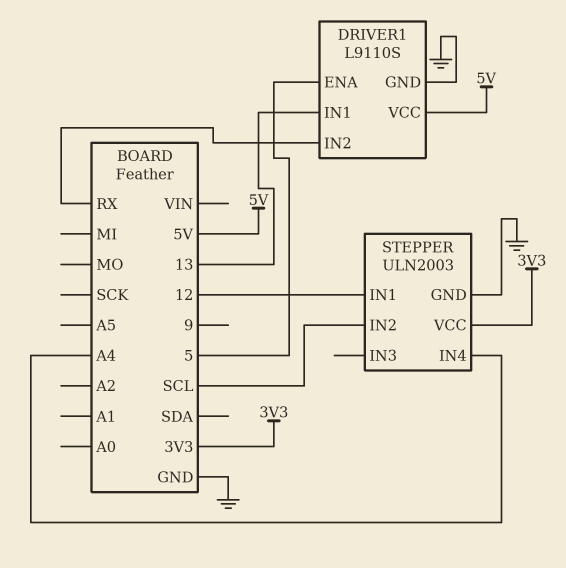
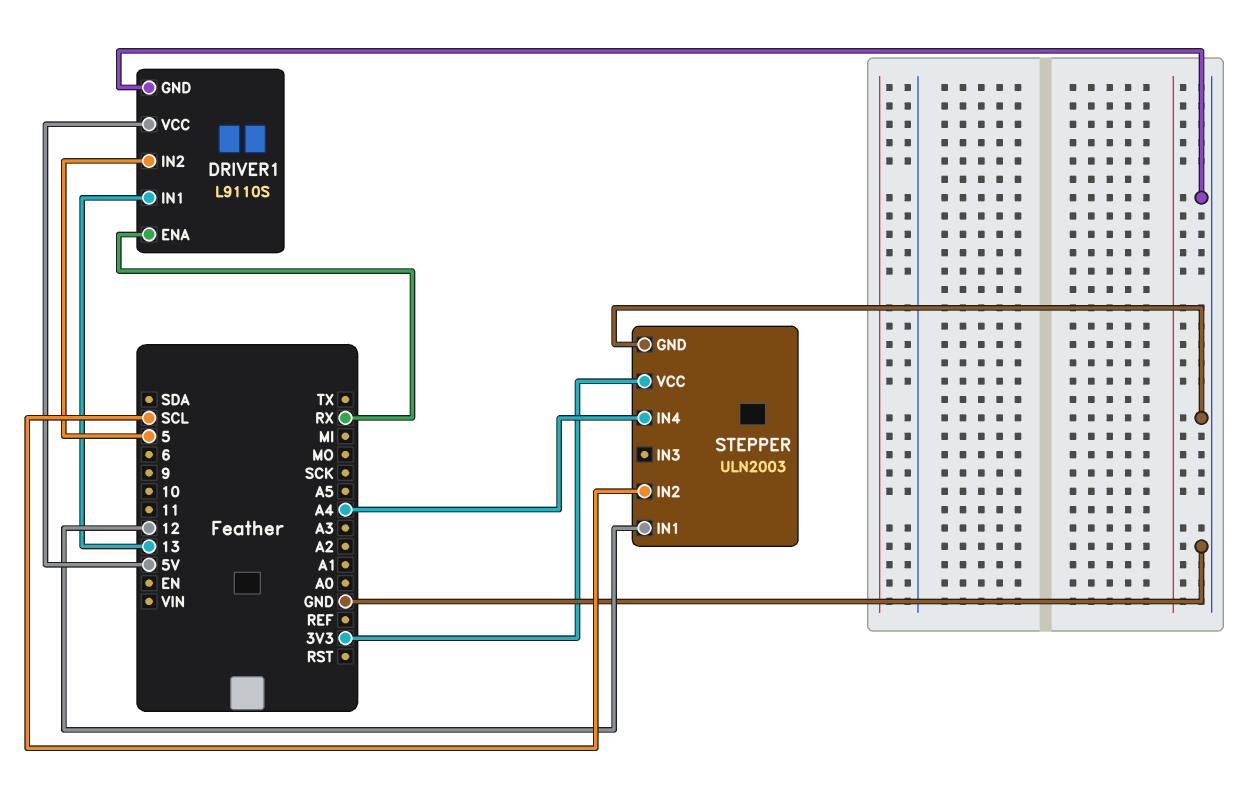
DRIVER1 pin ENA: 5 -> RX
DRIVER1 pin IN2: RX -> 5

